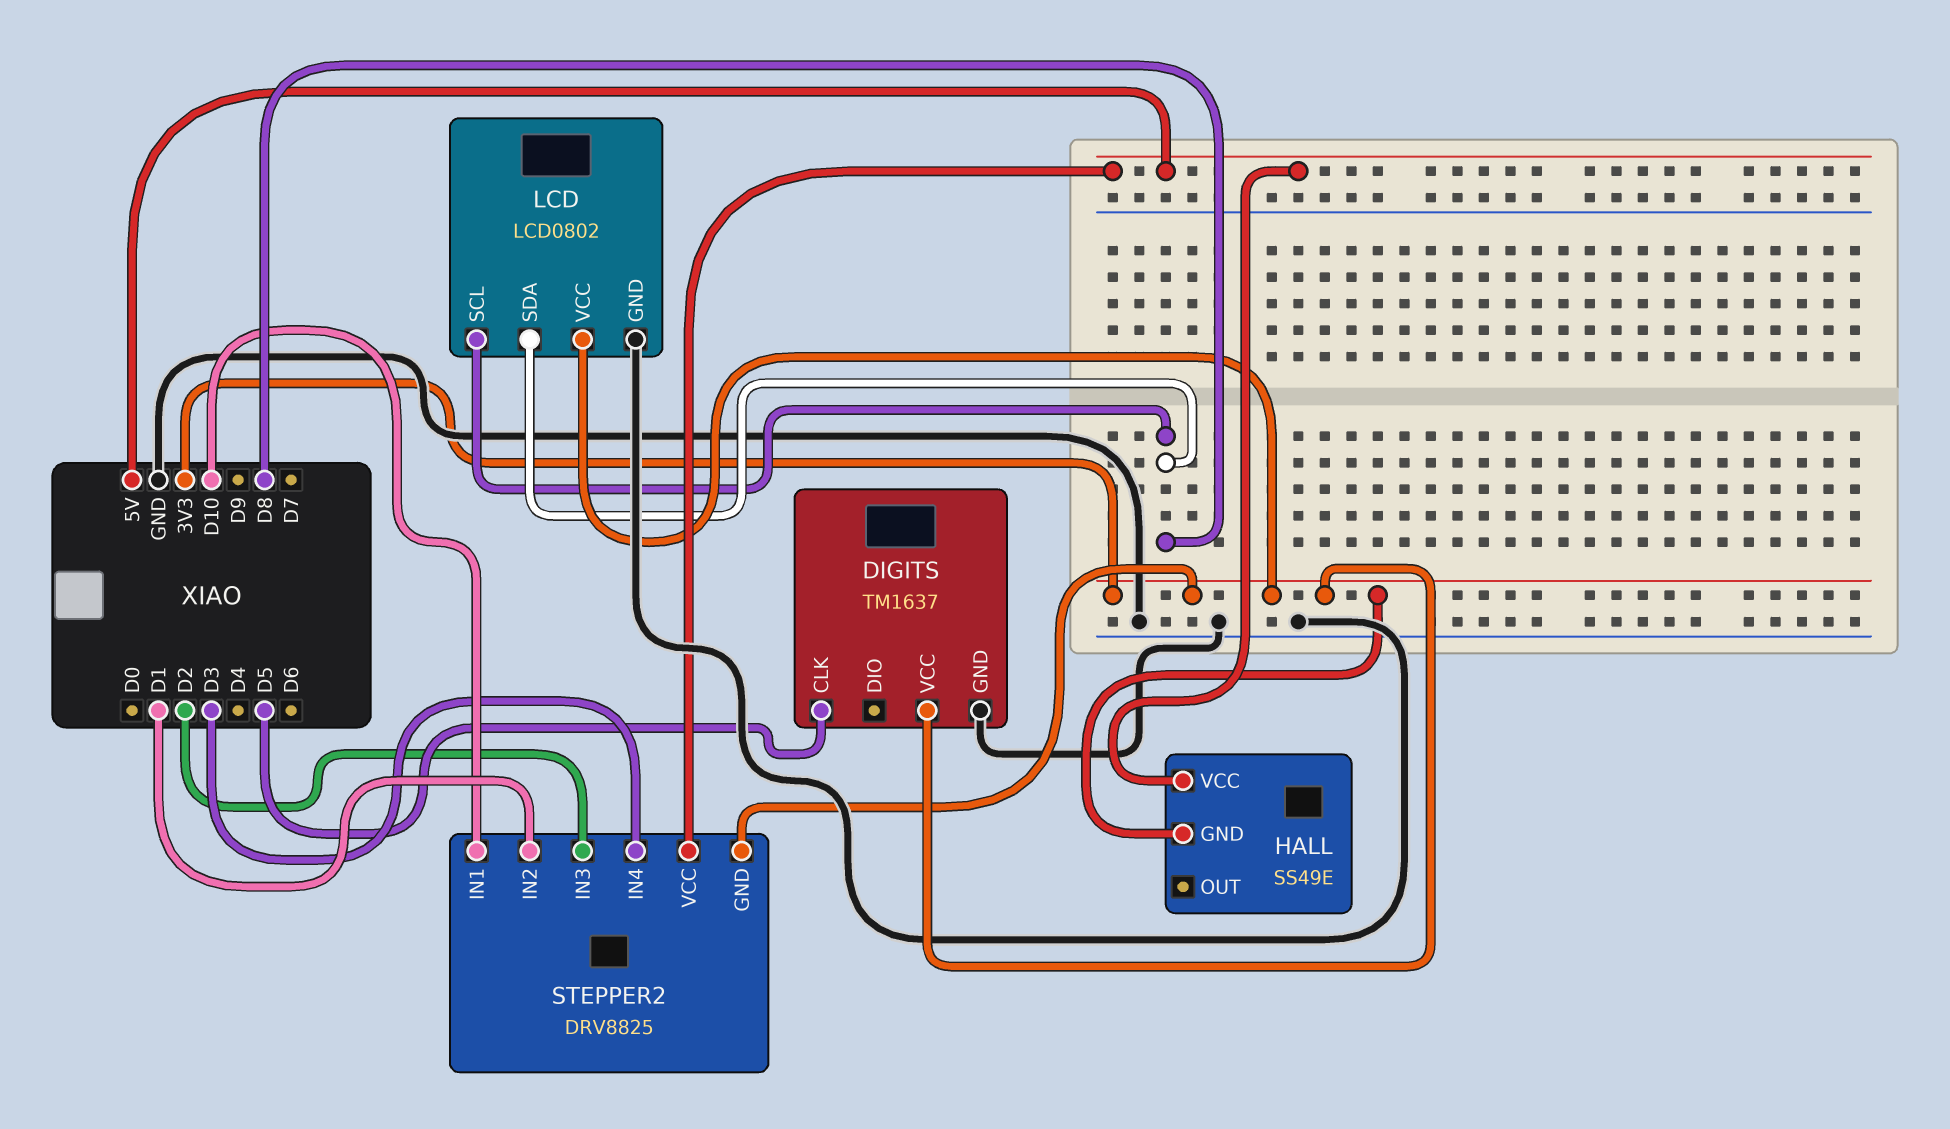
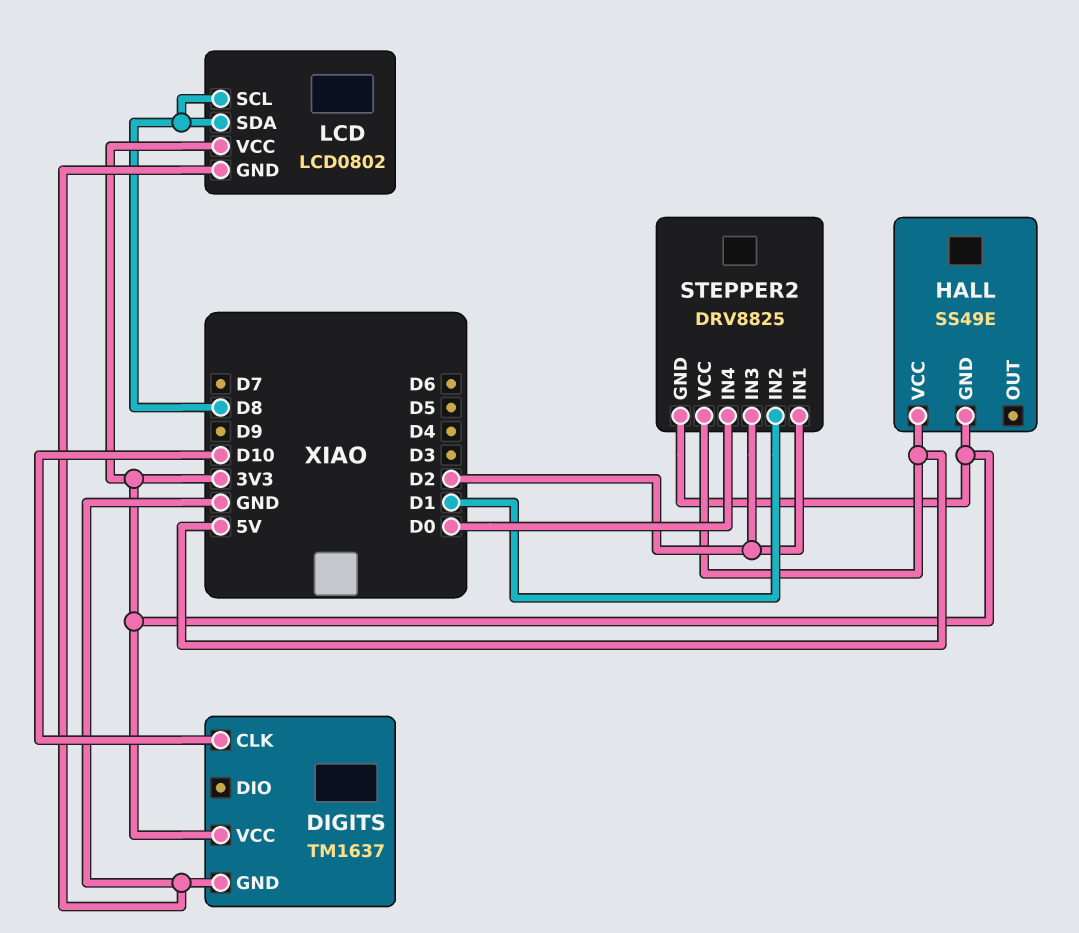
DIGITS pin CLK: D5 -> D10
STEPPER2 pin IN1: D10 -> D2
STEPPER2 pin IN4: D3 -> D0

